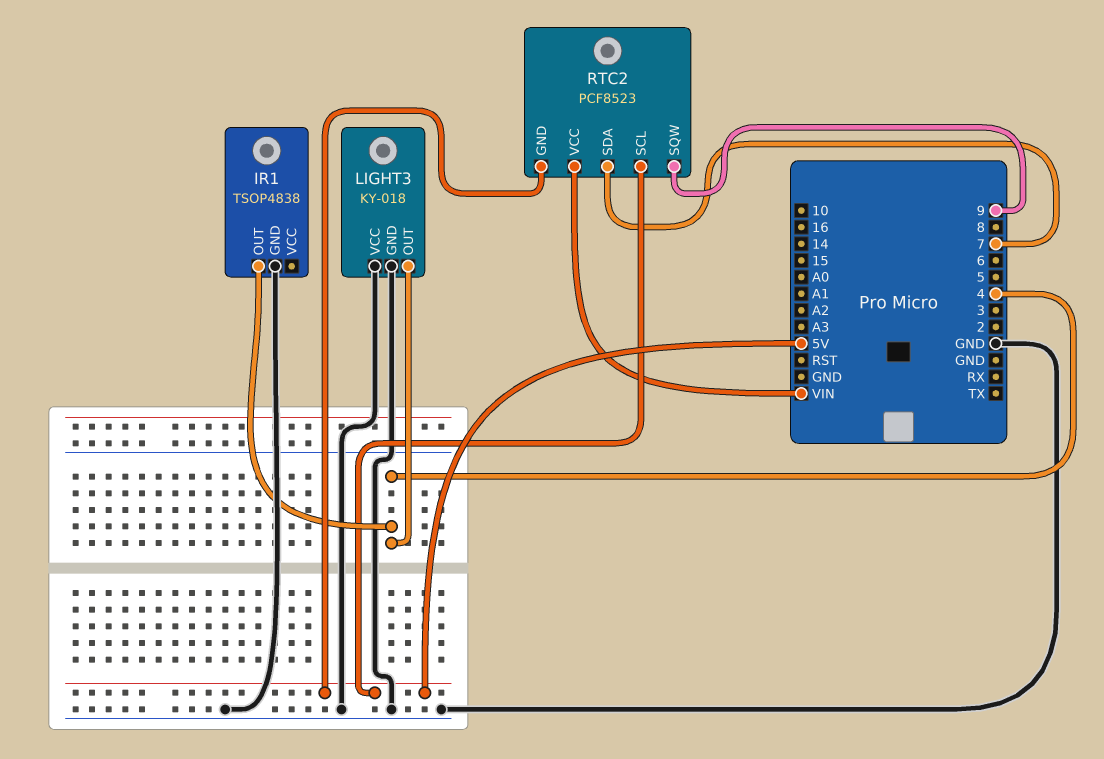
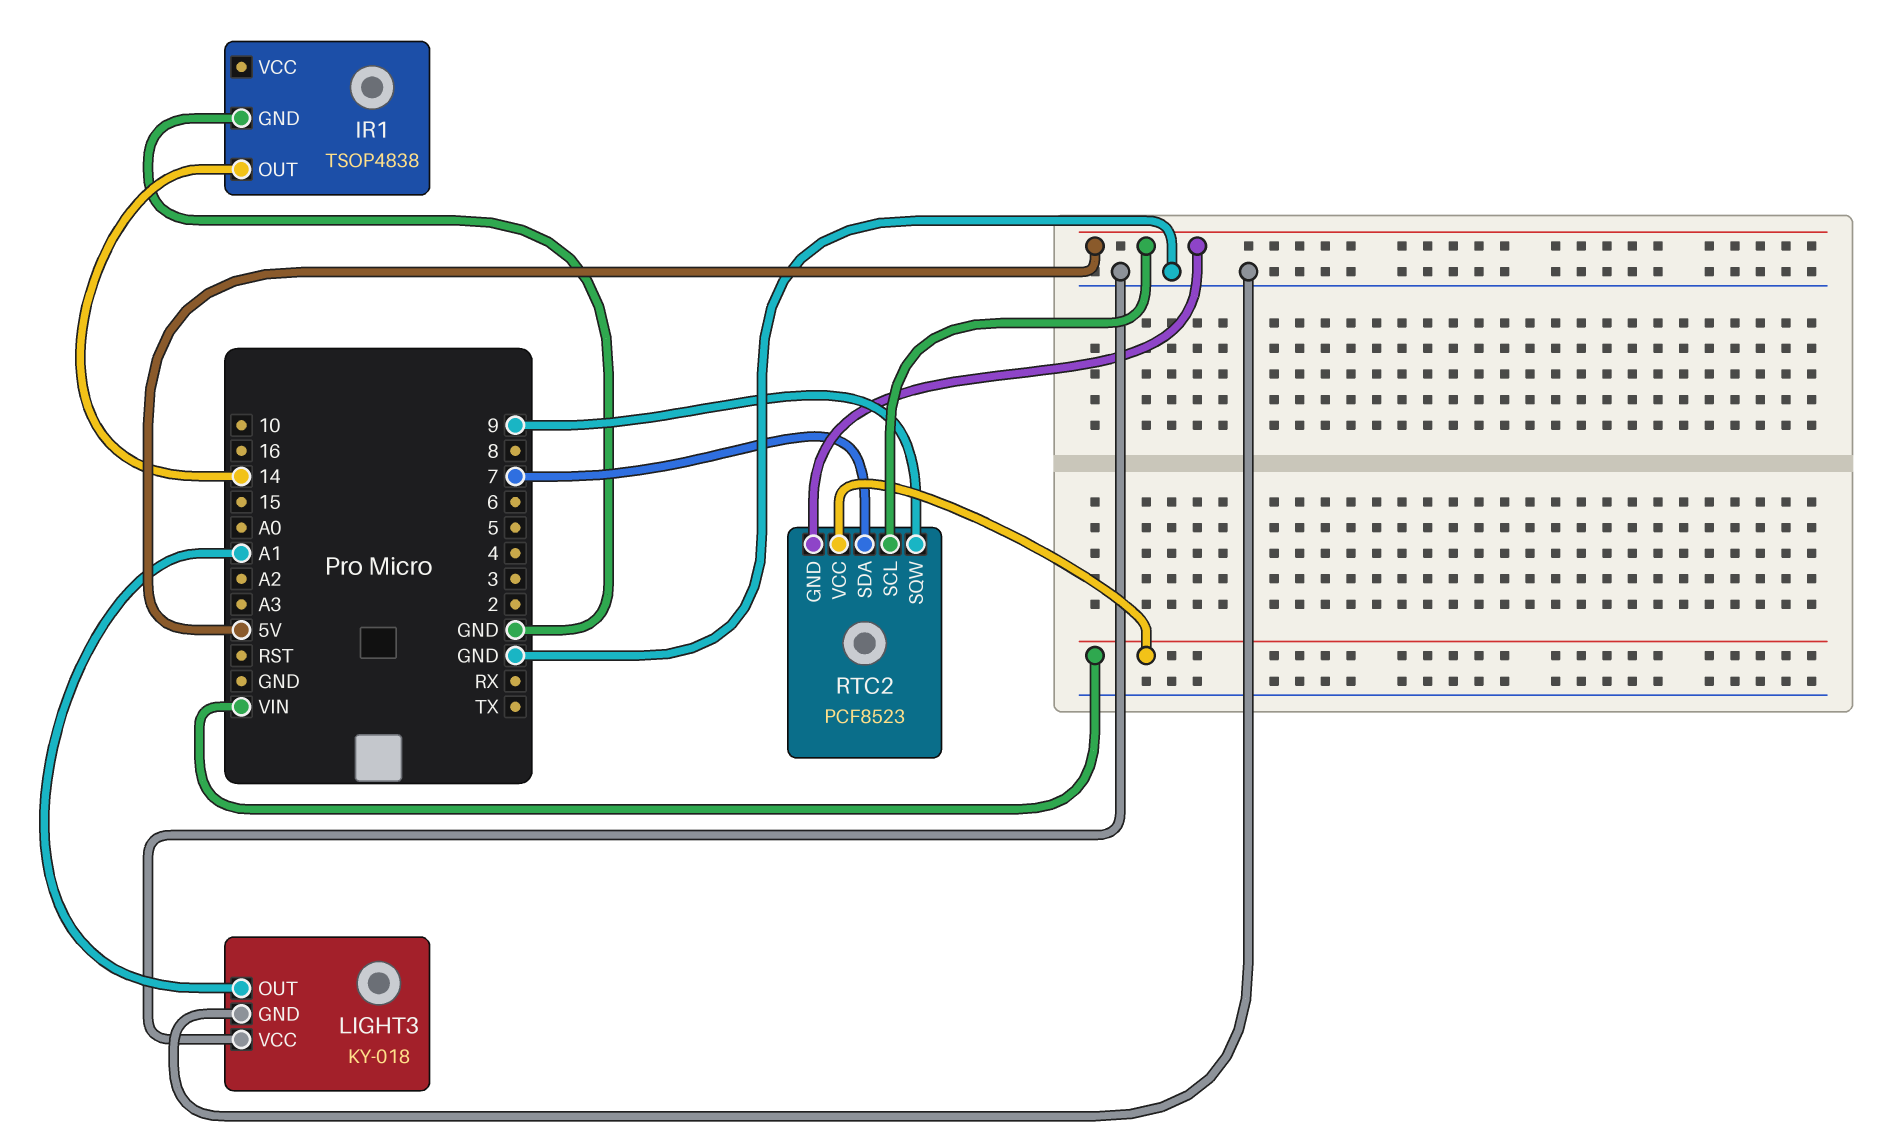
IR1 pin OUT: 4 -> 14
LIGHT3 pin OUT: 4 -> A1

